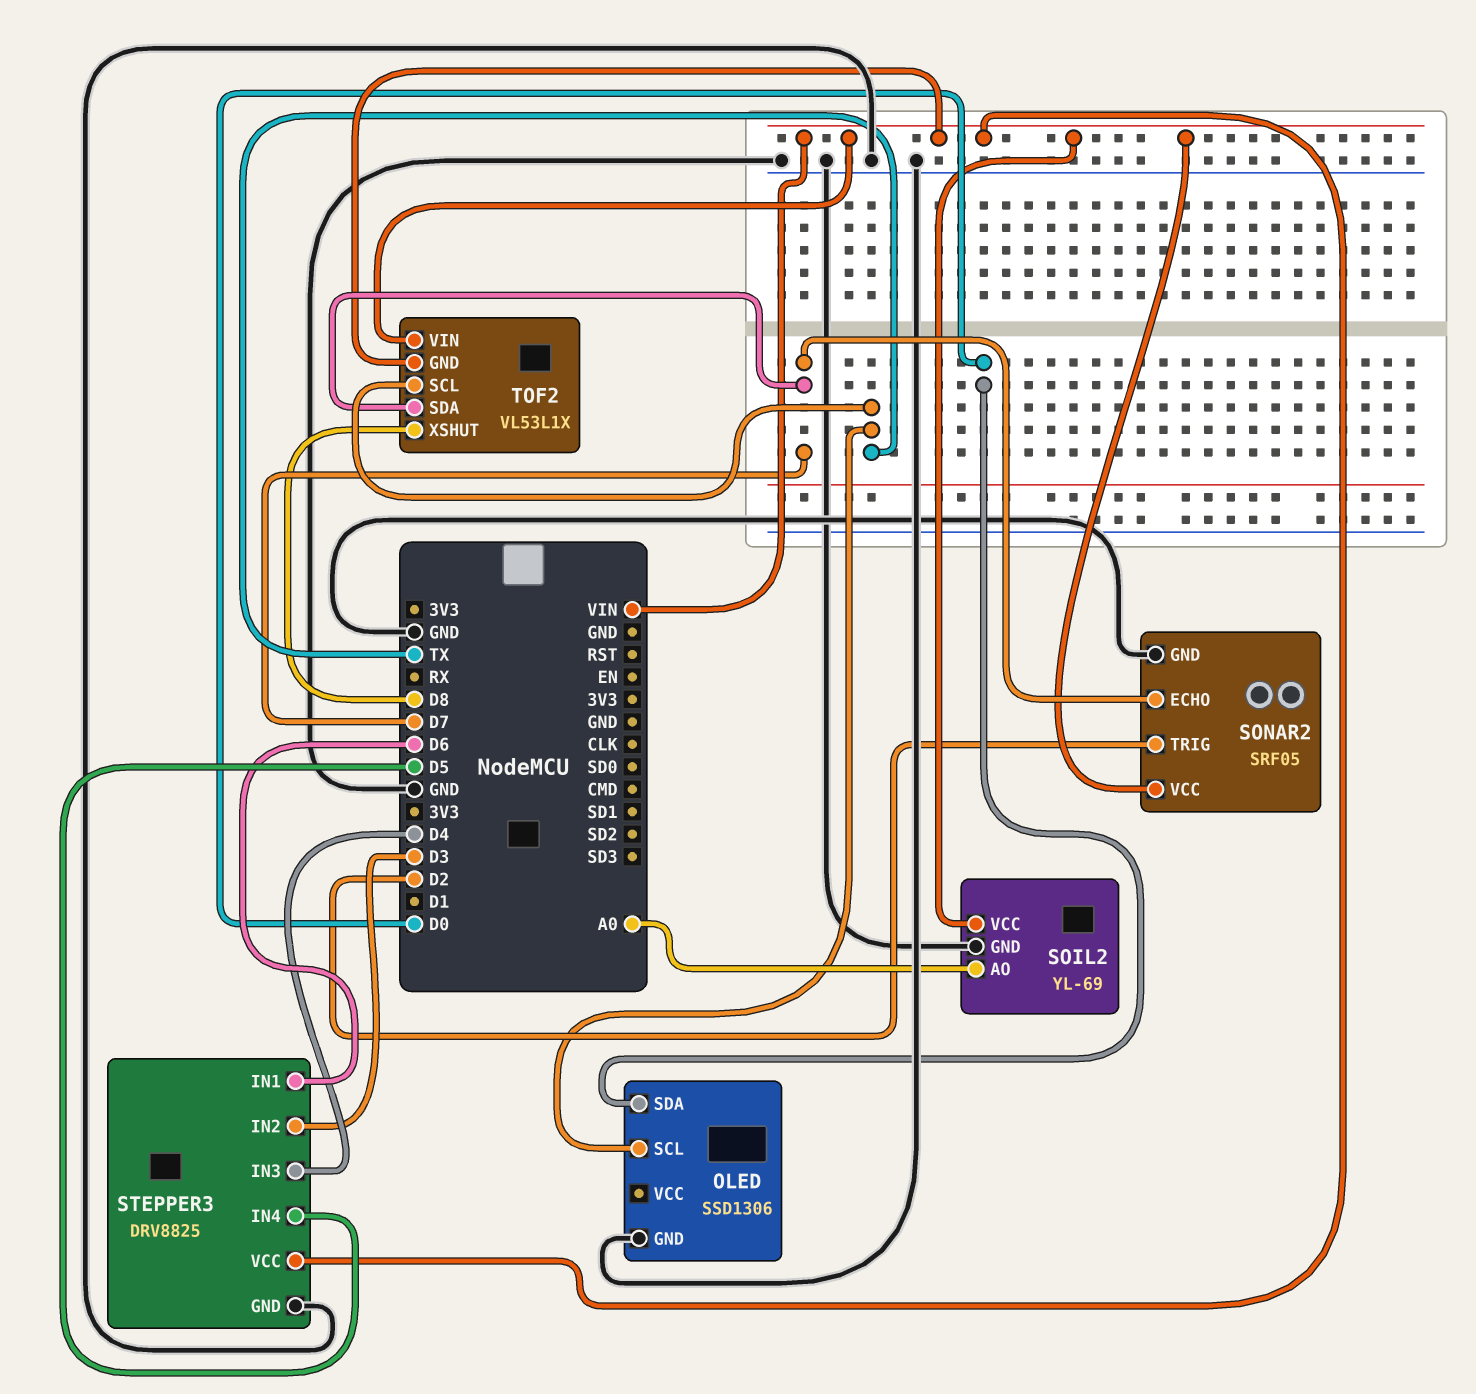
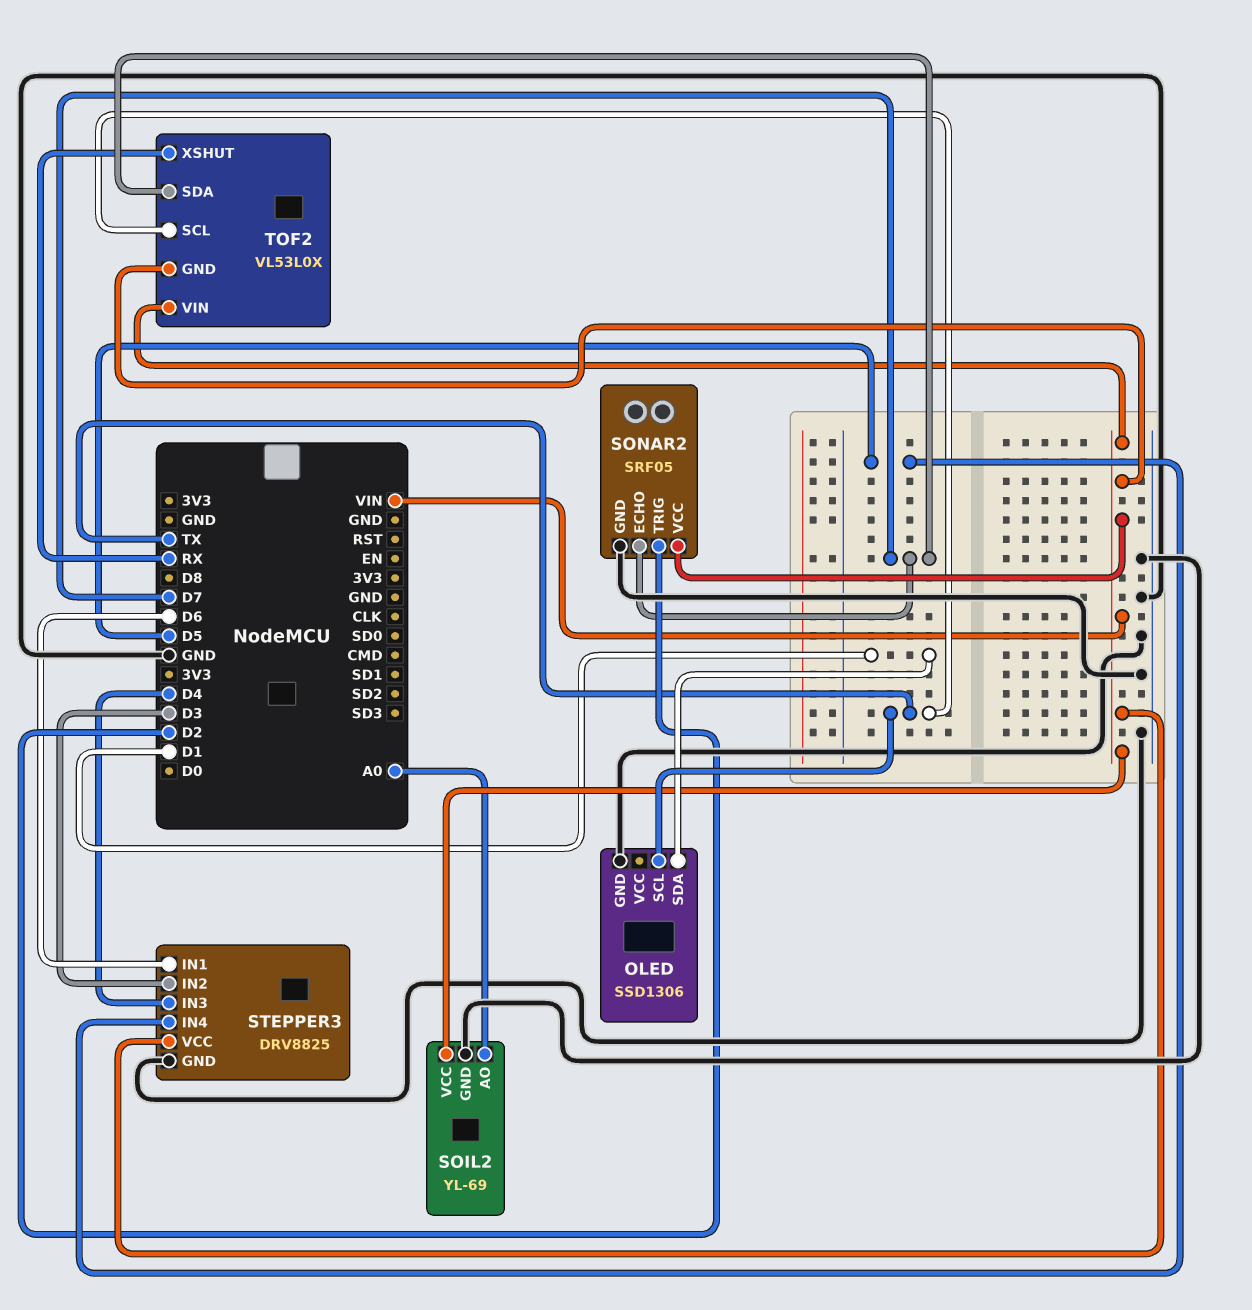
OLED pin SDA: D0 -> D1
TOF2: VL53L1X -> VL53L0X
TOF2 pin XSHUT: D8 -> RX

